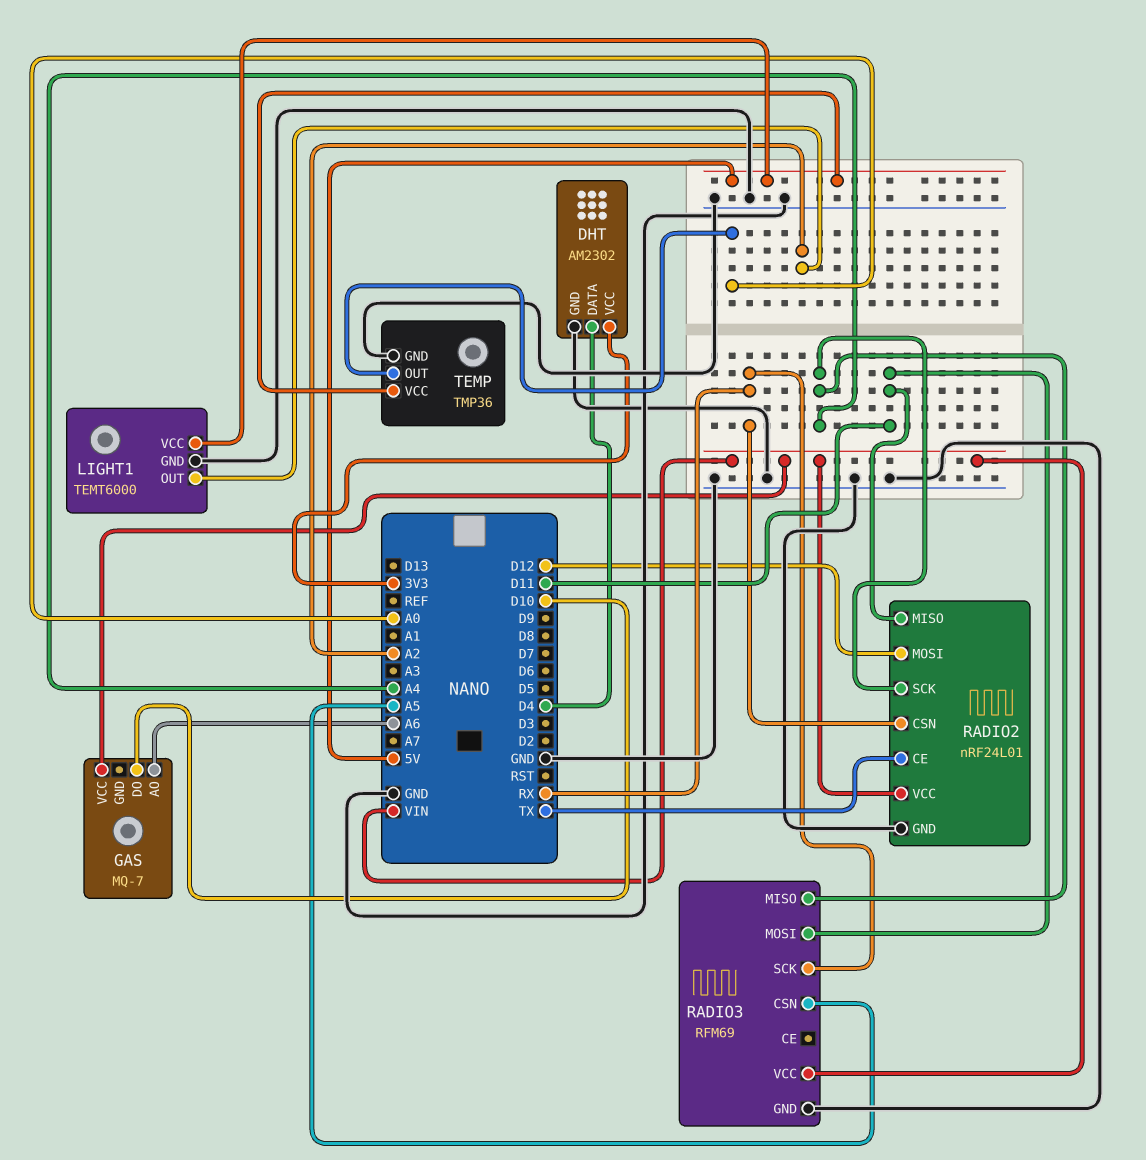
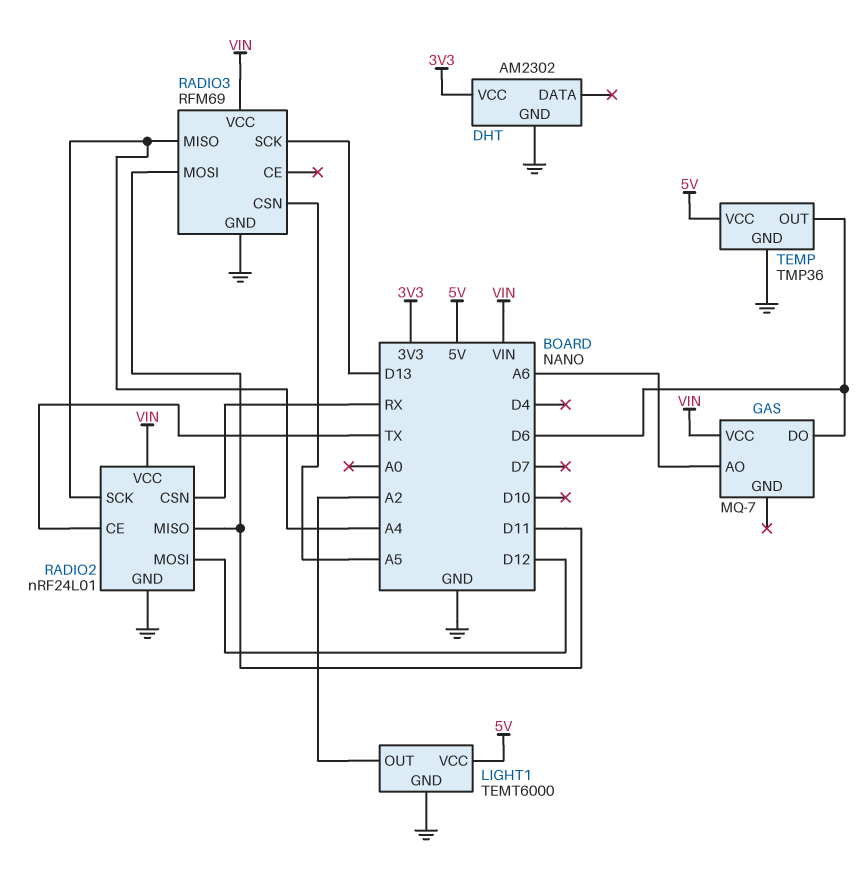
DHT pin DATA: D4 -> none
GAS pin DO: D10 -> D6
RADIO3 pin SCK: RX -> D13
TEMP pin OUT: A0 -> D6

